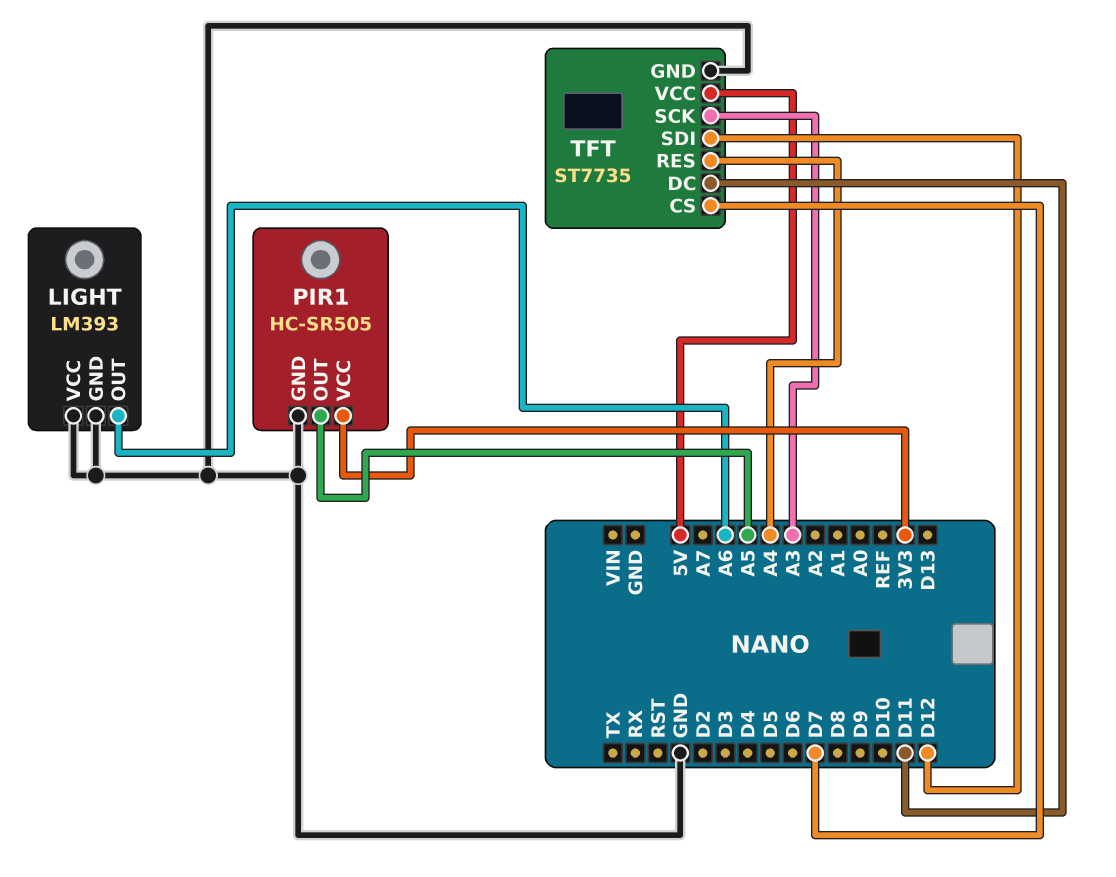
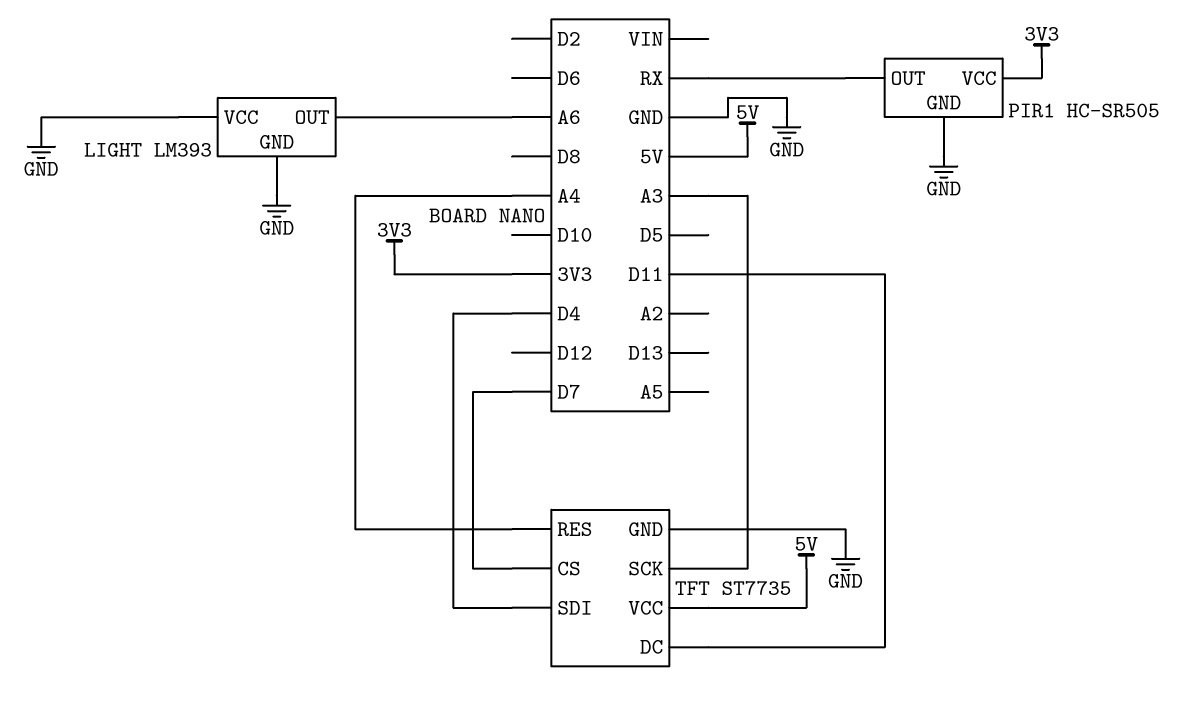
PIR1 pin OUT: A5 -> RX
TFT pin SDI: D12 -> D4

